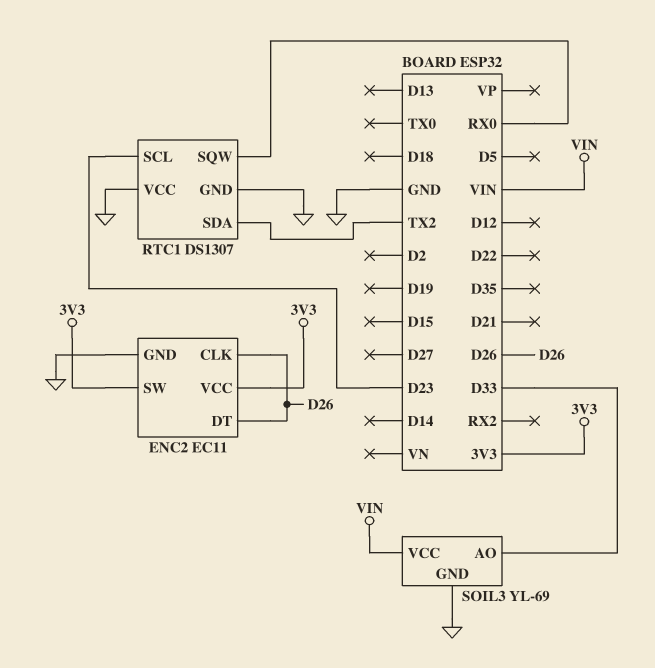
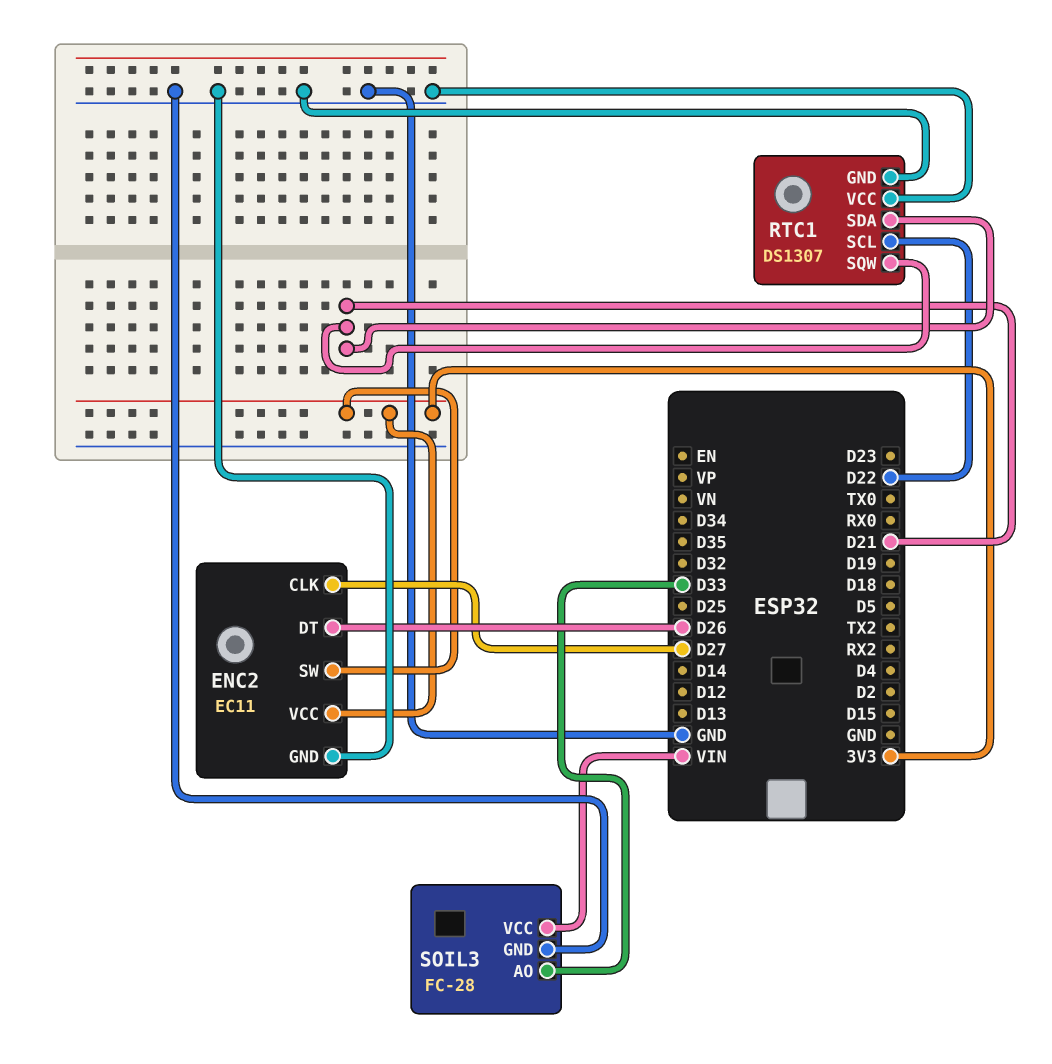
ENC2 pin CLK: D26 -> D27
RTC1 pin SCL: D23 -> D22
RTC1 pin SDA: TX2 -> D21
RTC1 pin SQW: RX0 -> D21
SOIL3: YL-69 -> FC-28

